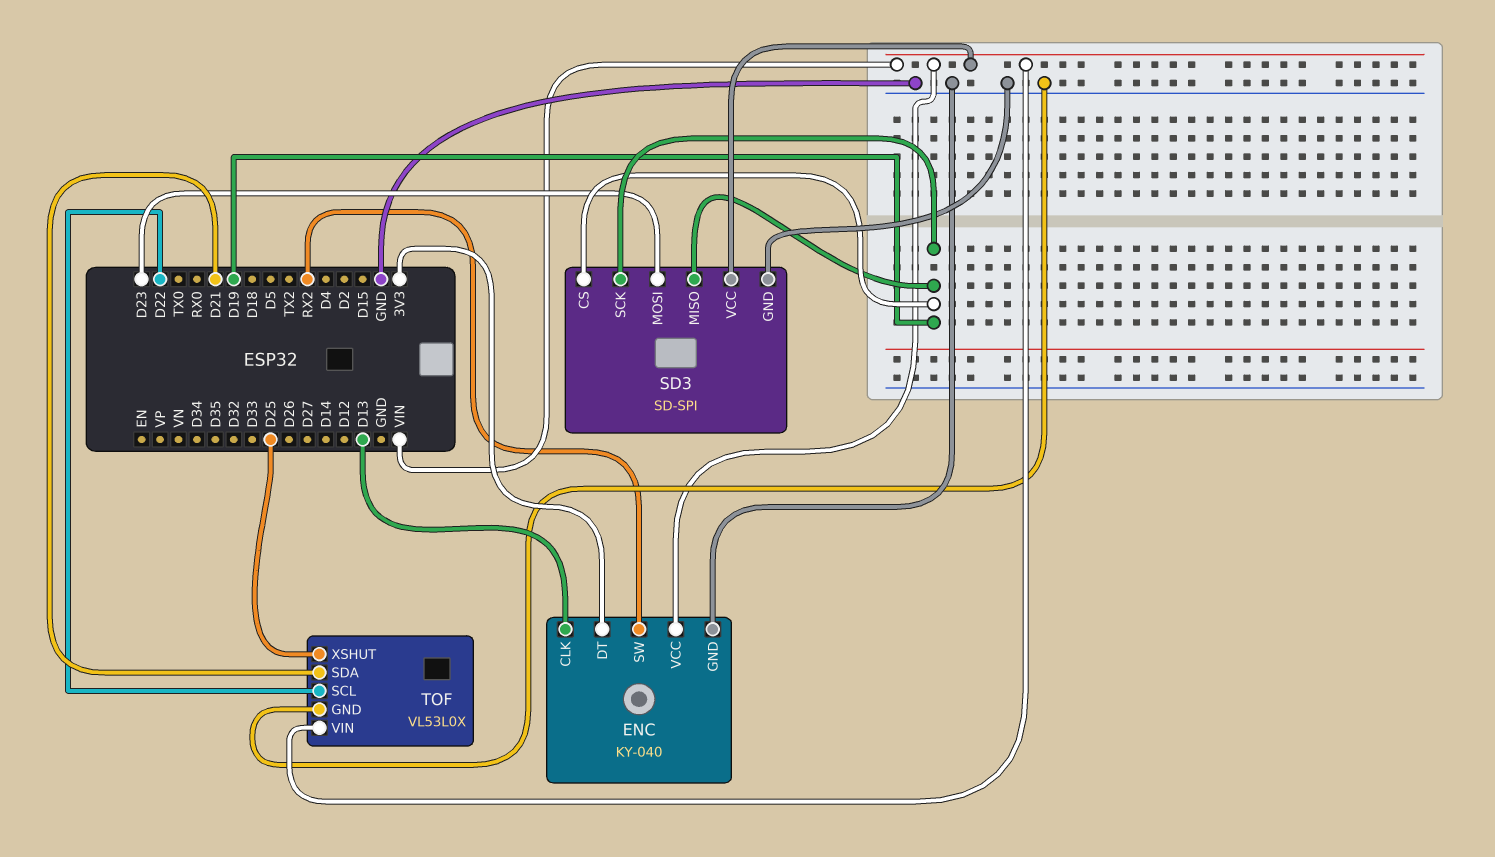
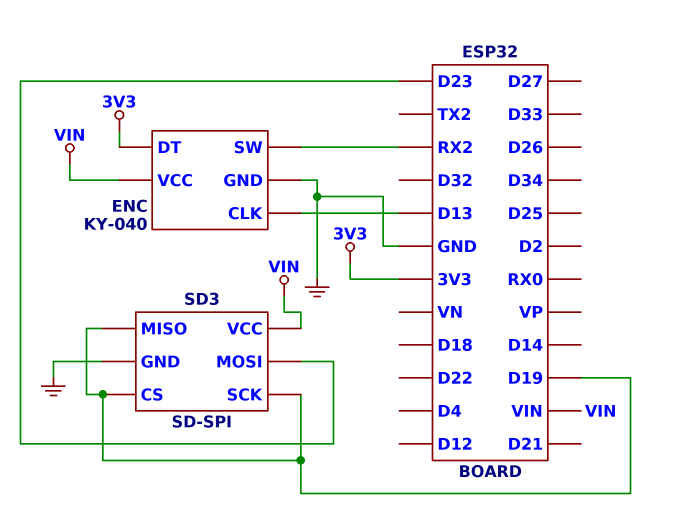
TOF: VL53L0X -> none
TOF pin GND: GND -> none
TOF pin SCL: D22 -> none
TOF pin SDA: D21 -> none
TOF pin VIN: VIN -> none
TOF pin XSHUT: D25 -> none

